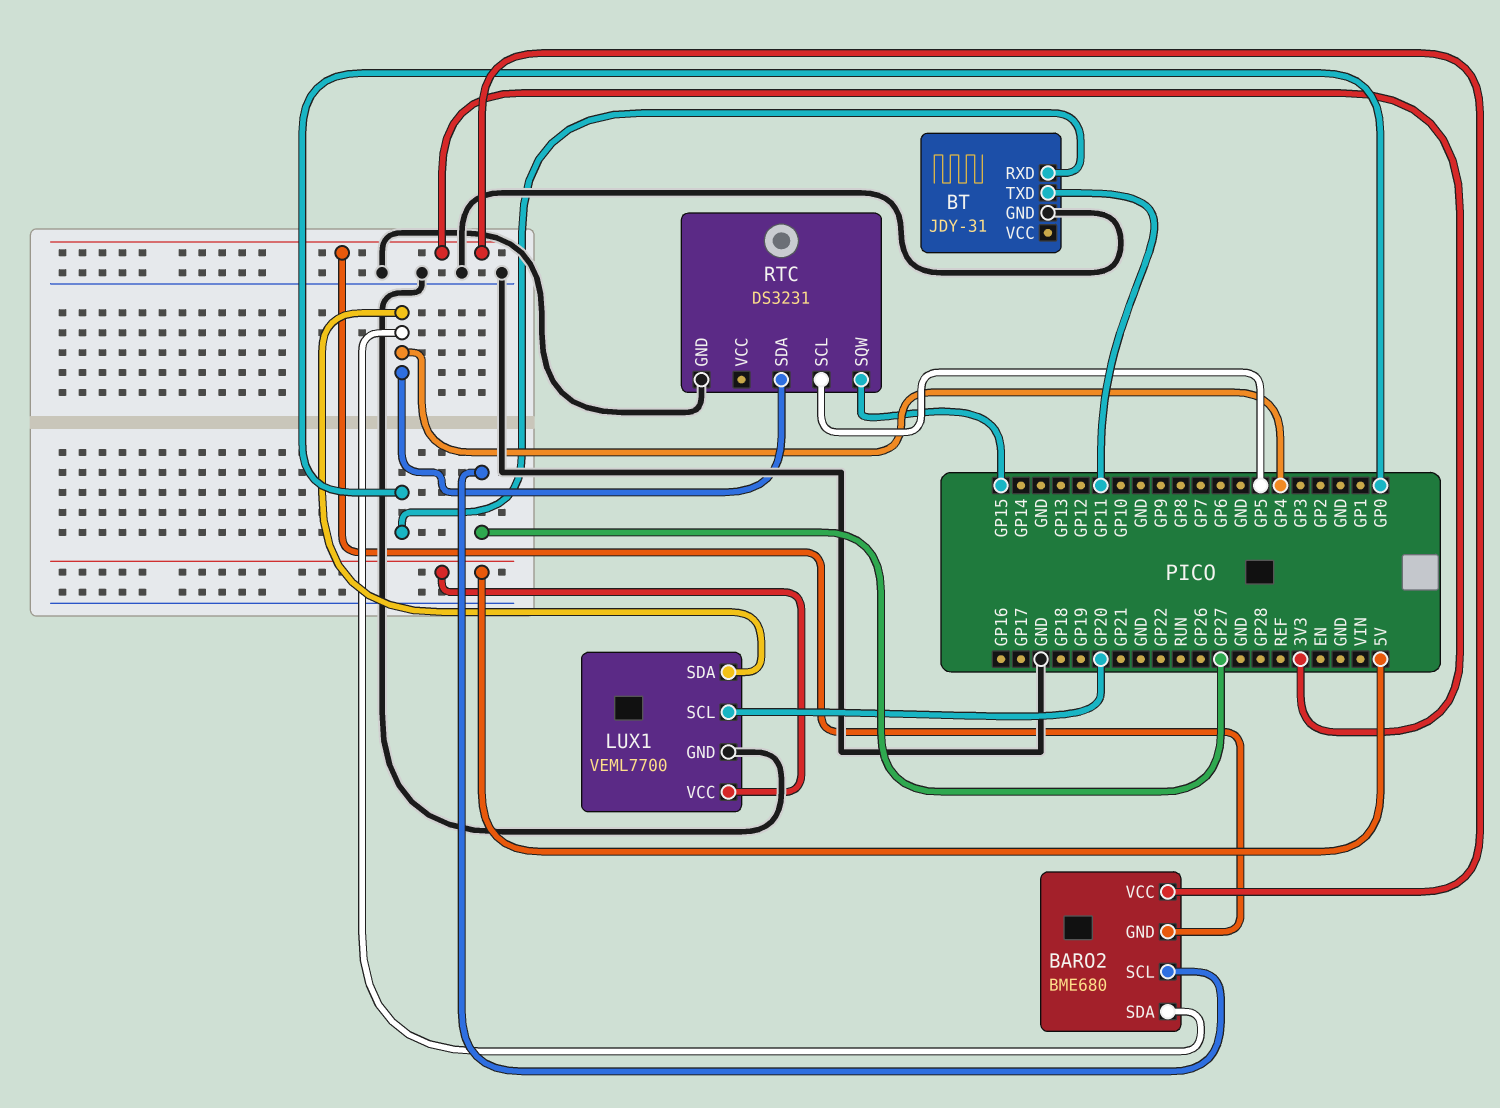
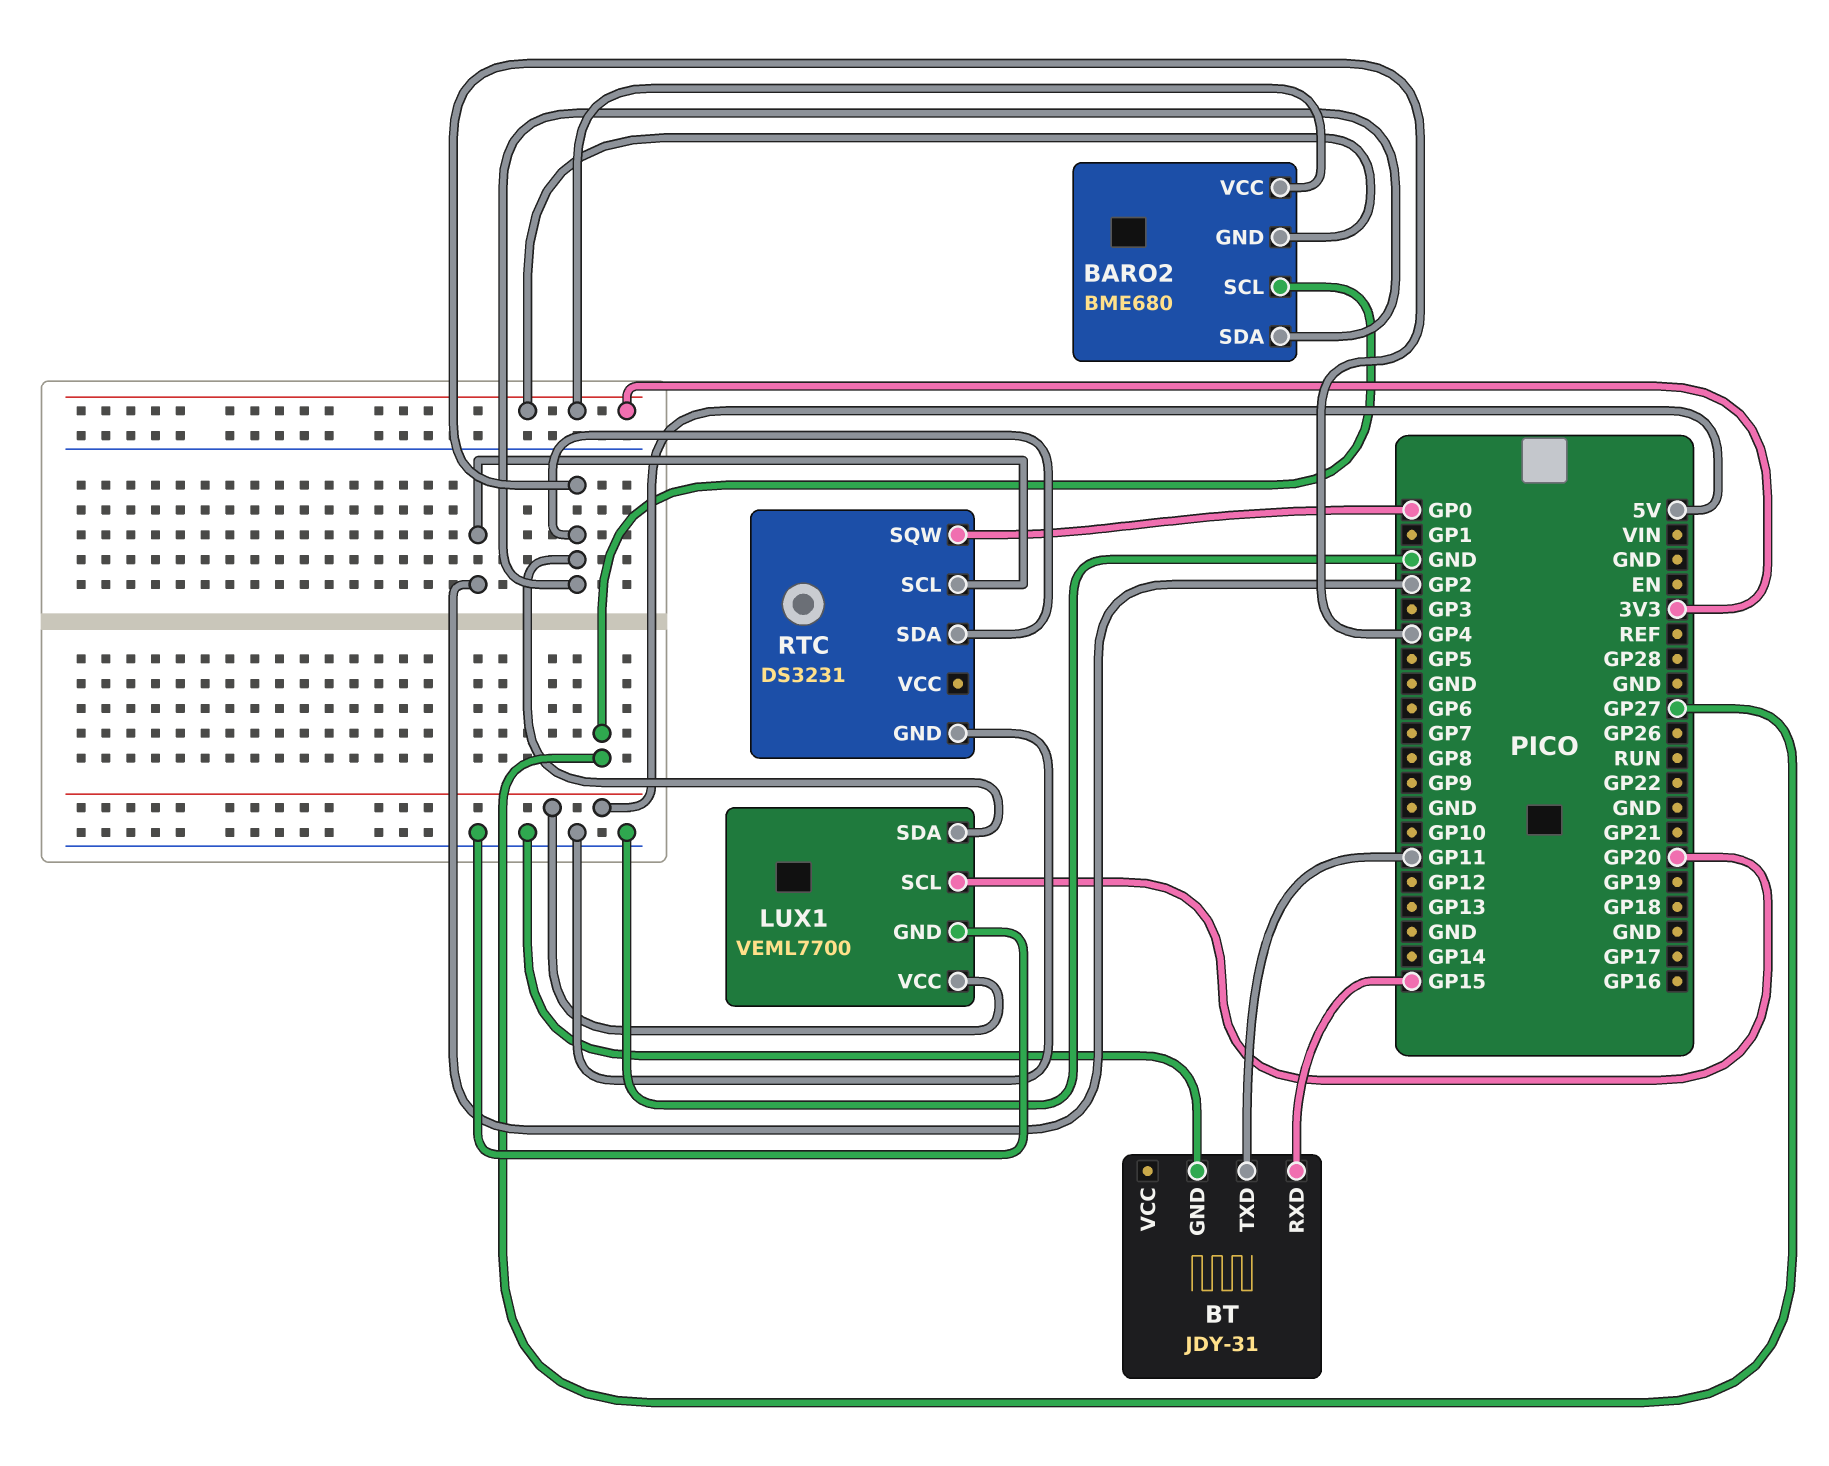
BT pin RXD: GP0 -> GP15
RTC pin SCL: GP5 -> GP2
RTC pin SQW: GP15 -> GP0

